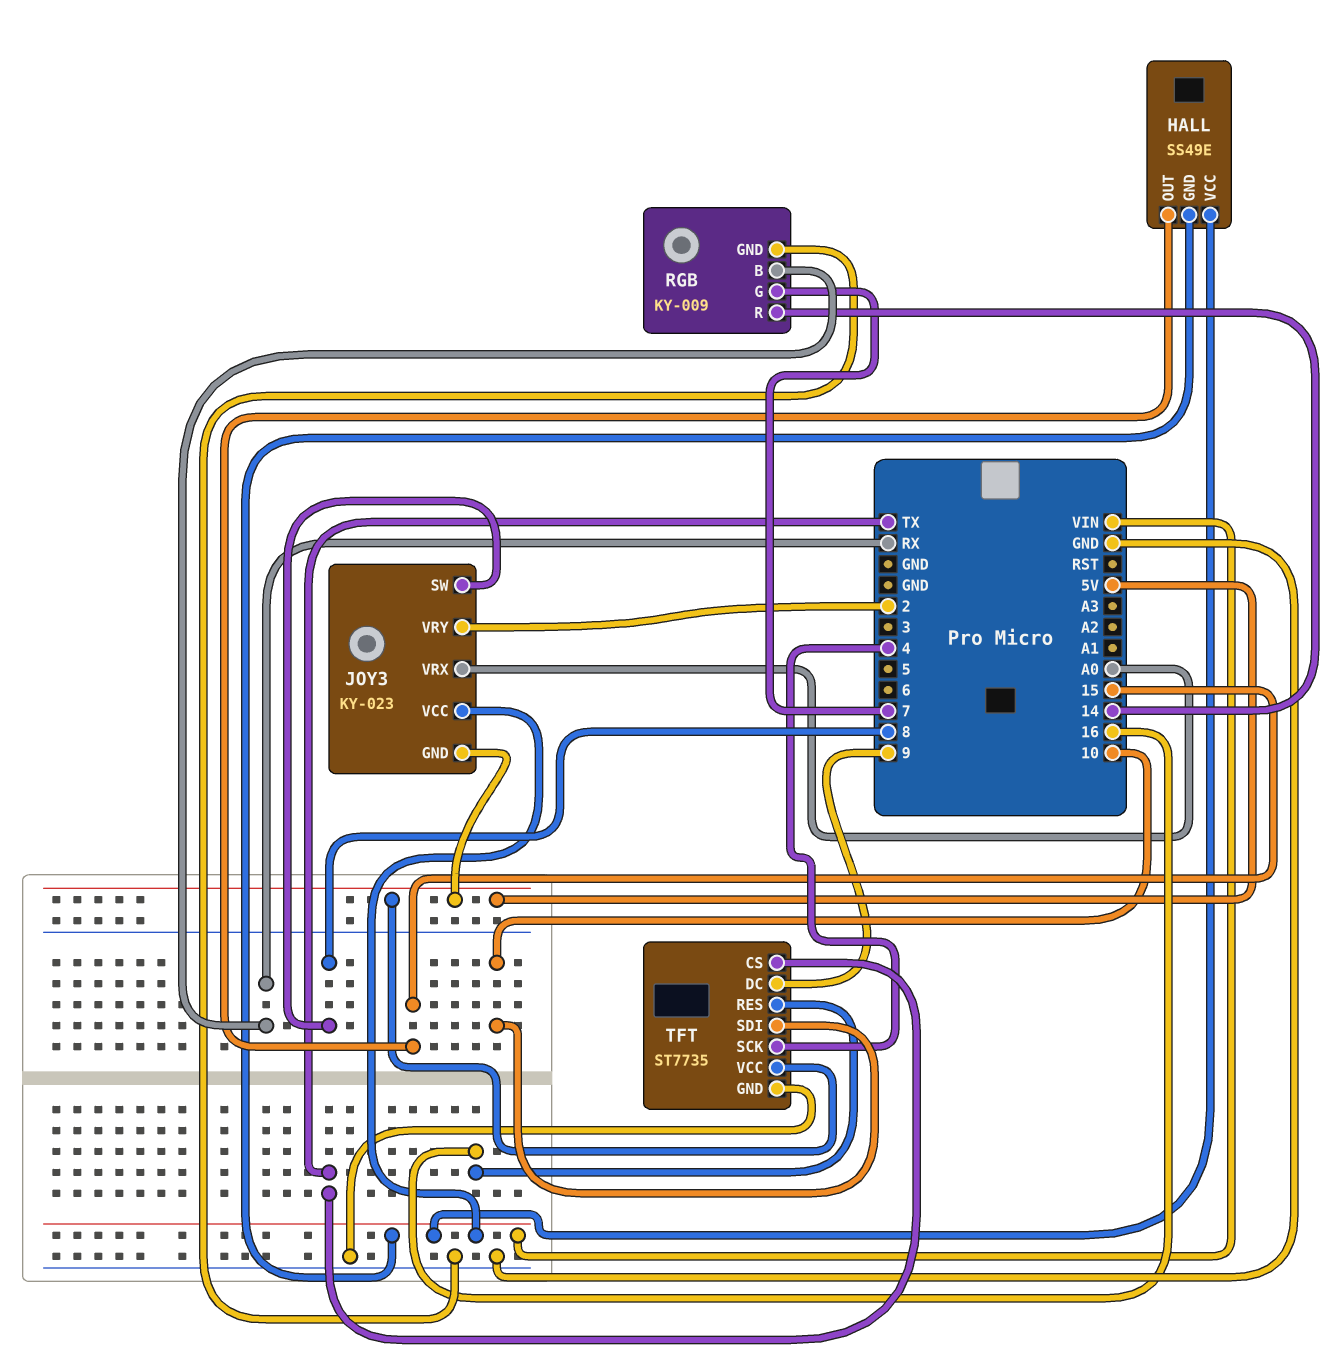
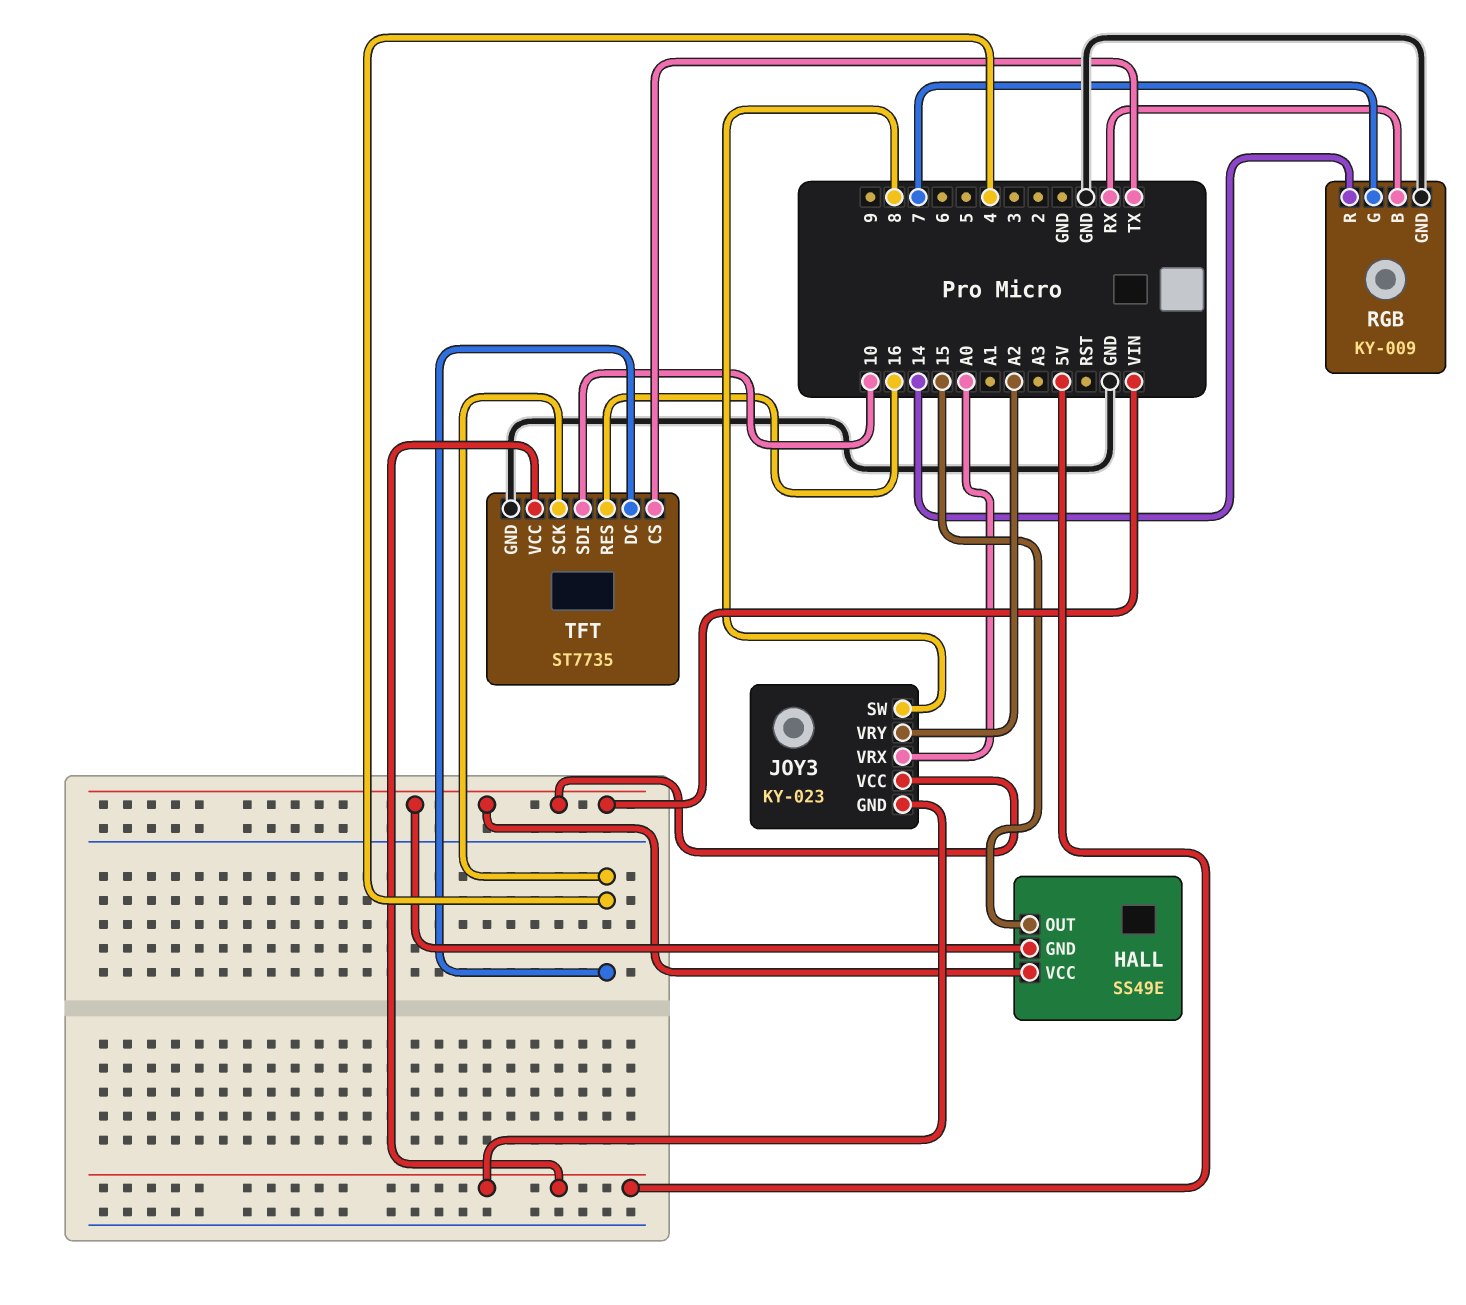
JOY3 pin VRY: 2 -> A2
TFT pin DC: 9 -> 4

